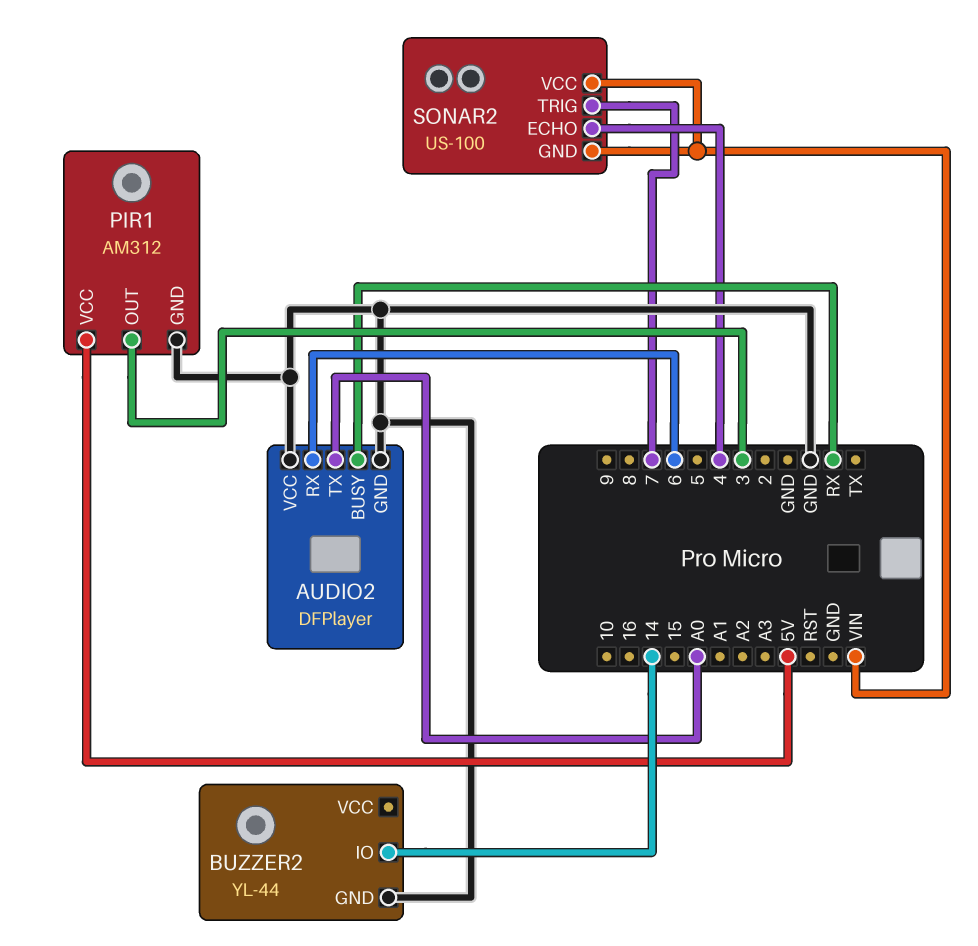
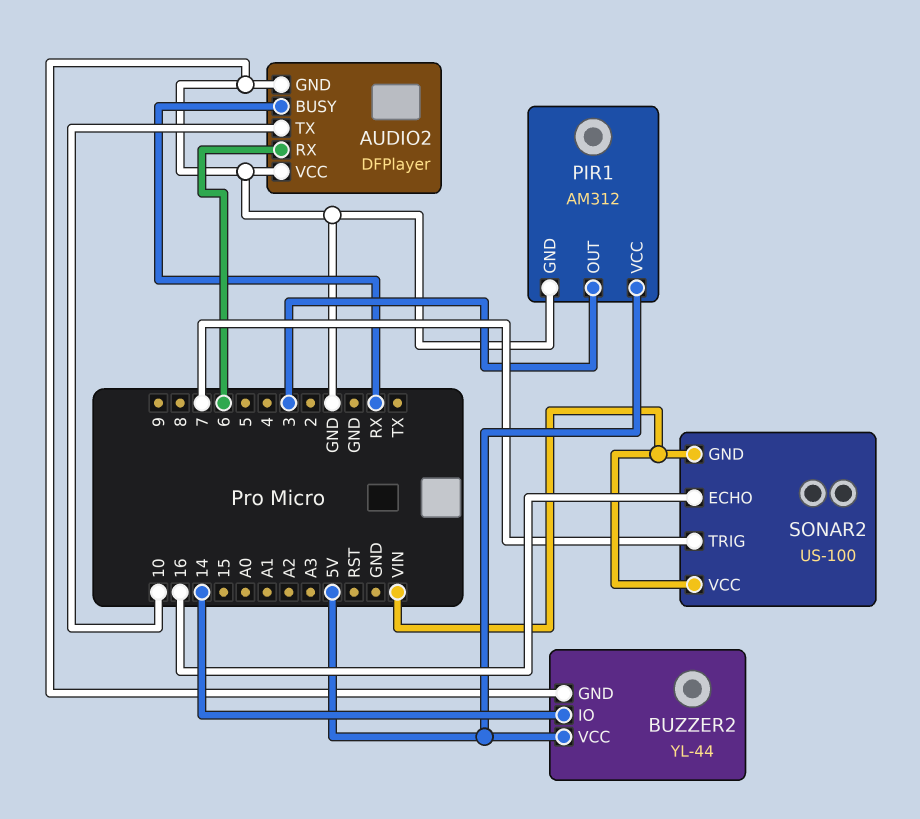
AUDIO2 pin TX: A0 -> 10
BUZZER2 pin VCC: none -> 5V
SONAR2 pin ECHO: 4 -> 16

